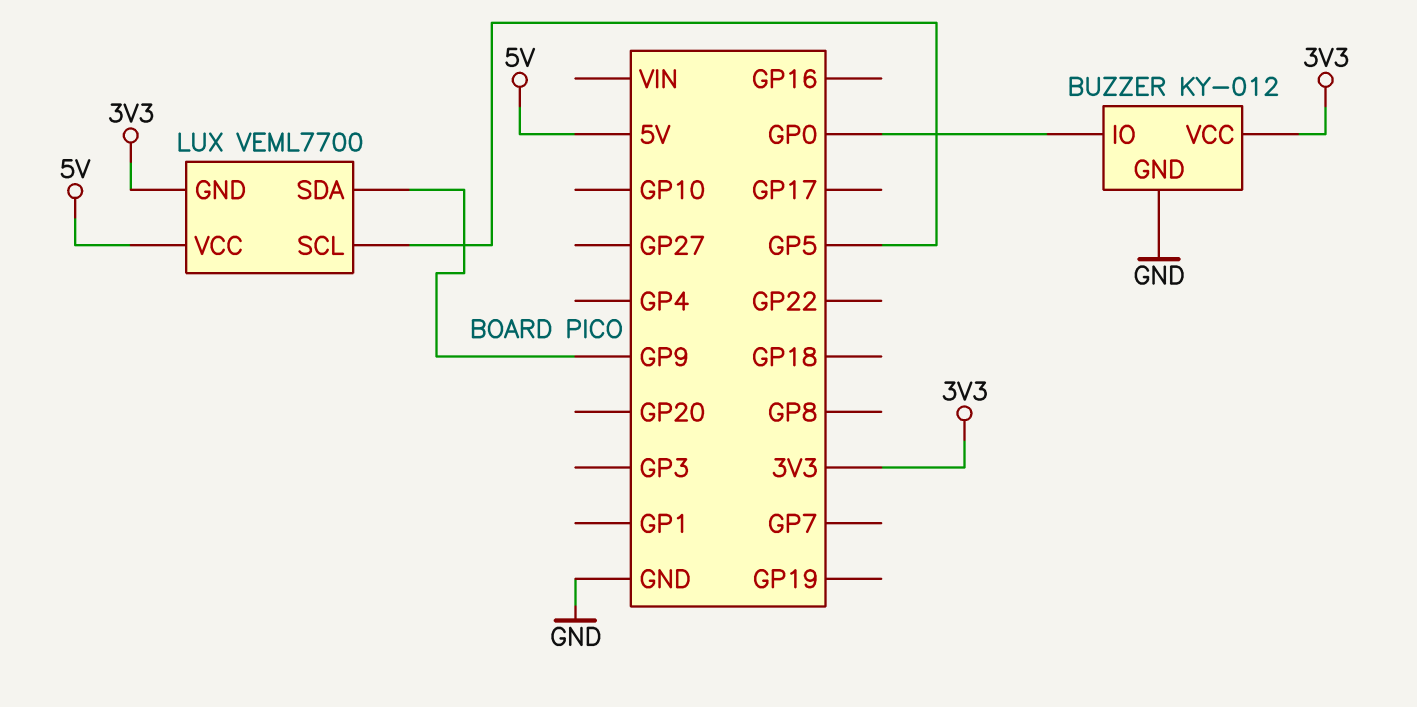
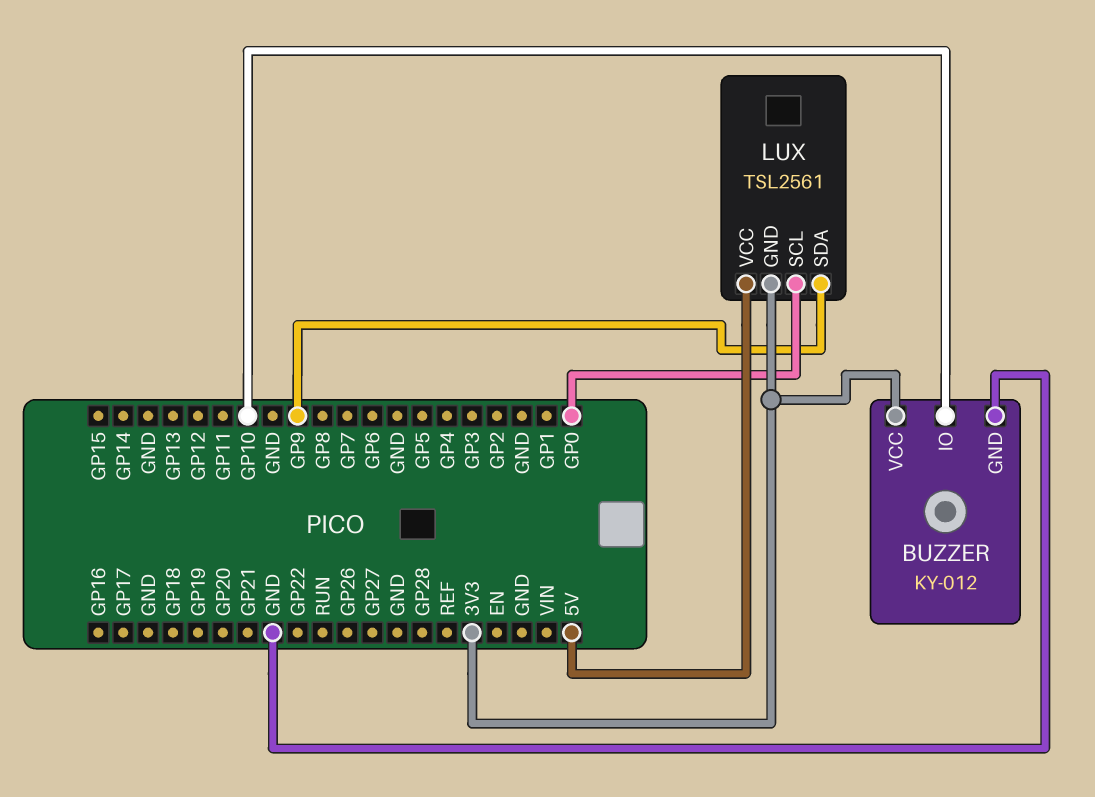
BUZZER pin IO: GP0 -> GP10
LUX: VEML7700 -> TSL2561
LUX pin SCL: GP5 -> GP0

